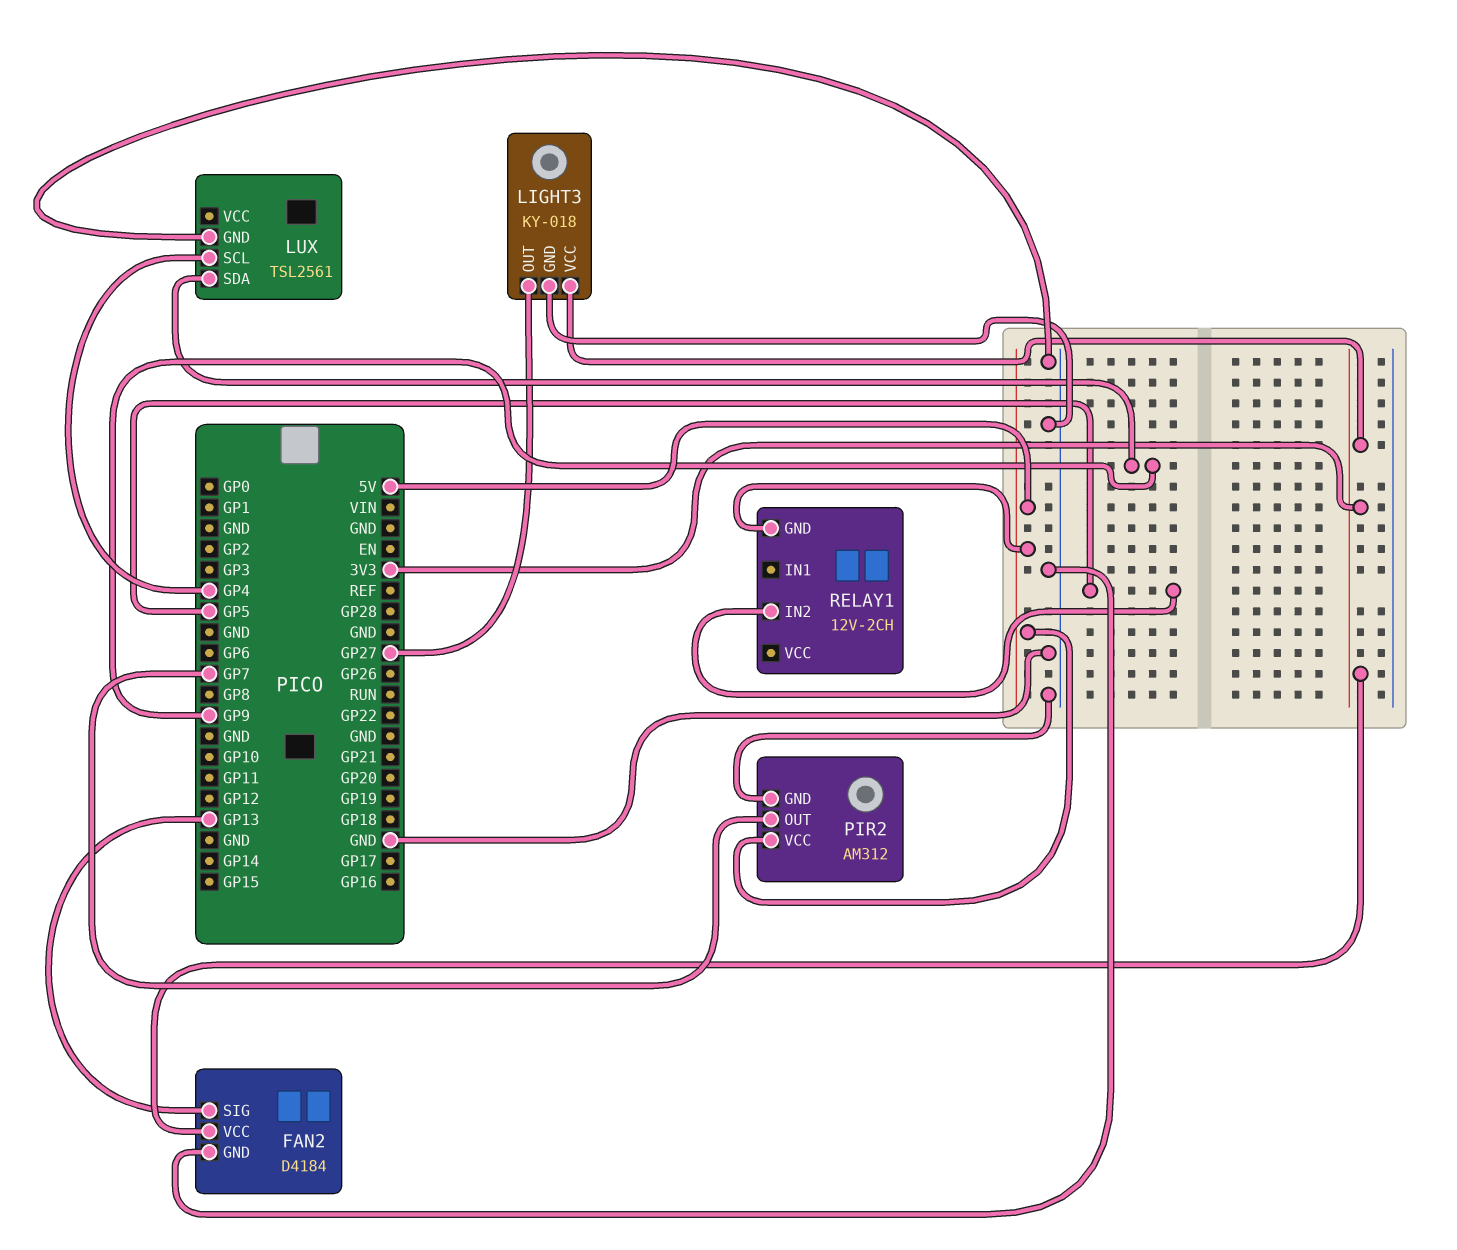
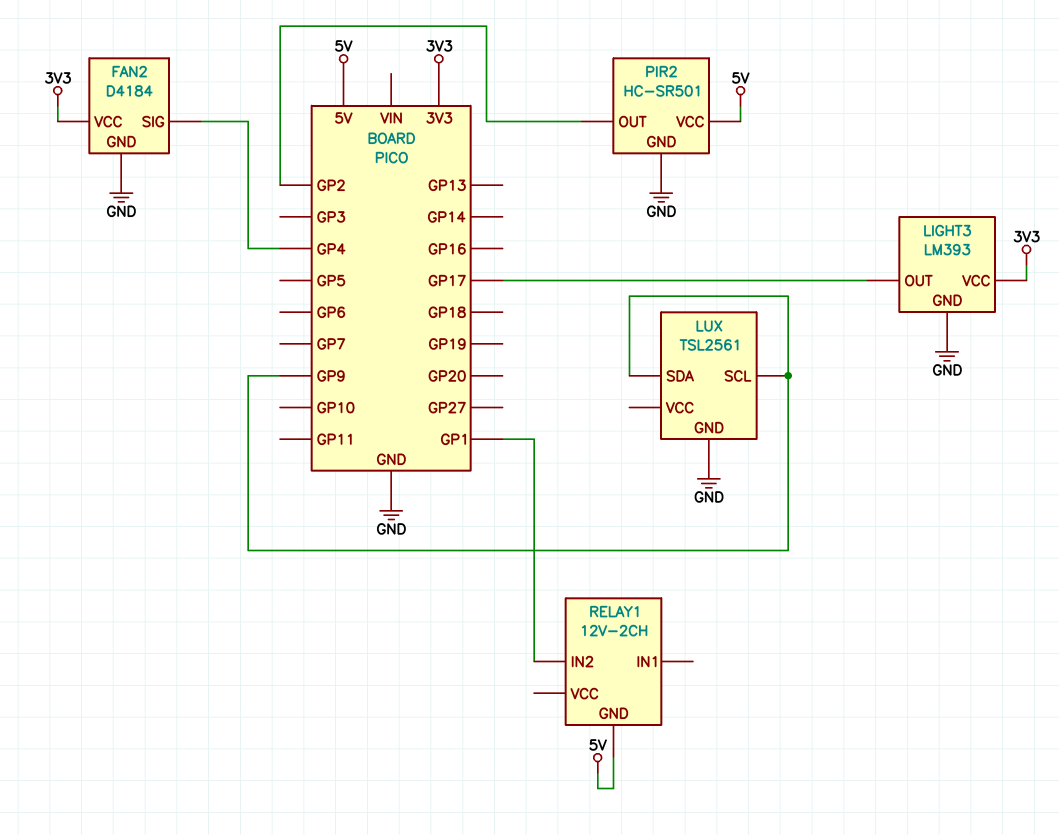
FAN2 pin SIG: GP13 -> GP4
LIGHT3: KY-018 -> LM393
LIGHT3 pin OUT: GP27 -> GP17
LUX pin SCL: GP4 -> GP9
PIR2: AM312 -> HC-SR501
PIR2 pin OUT: GP7 -> GP2
RELAY1 pin IN2: GP5 -> GP1

